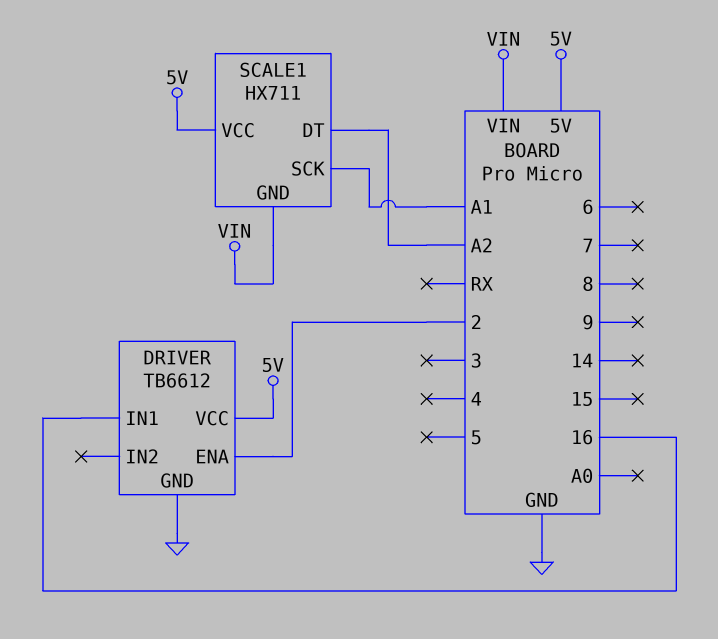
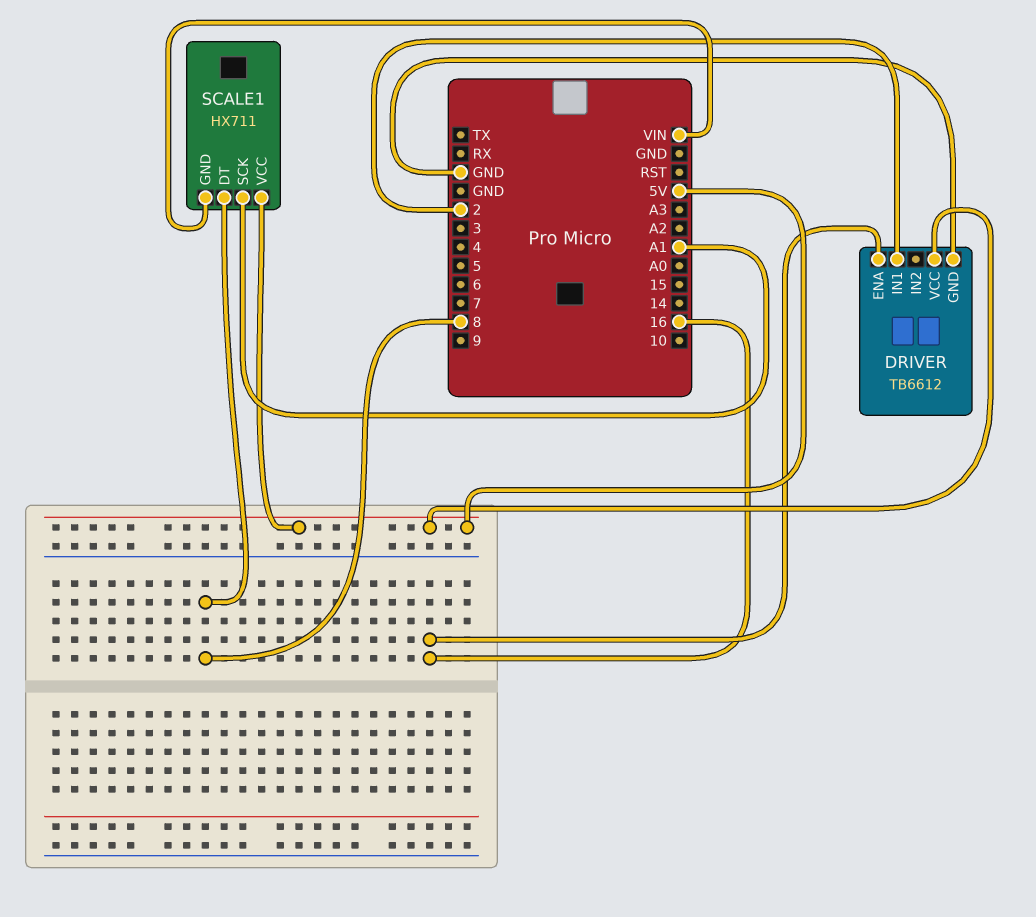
DRIVER pin ENA: 2 -> 16
DRIVER pin IN1: 16 -> 2
SCALE1 pin DT: A2 -> 8

